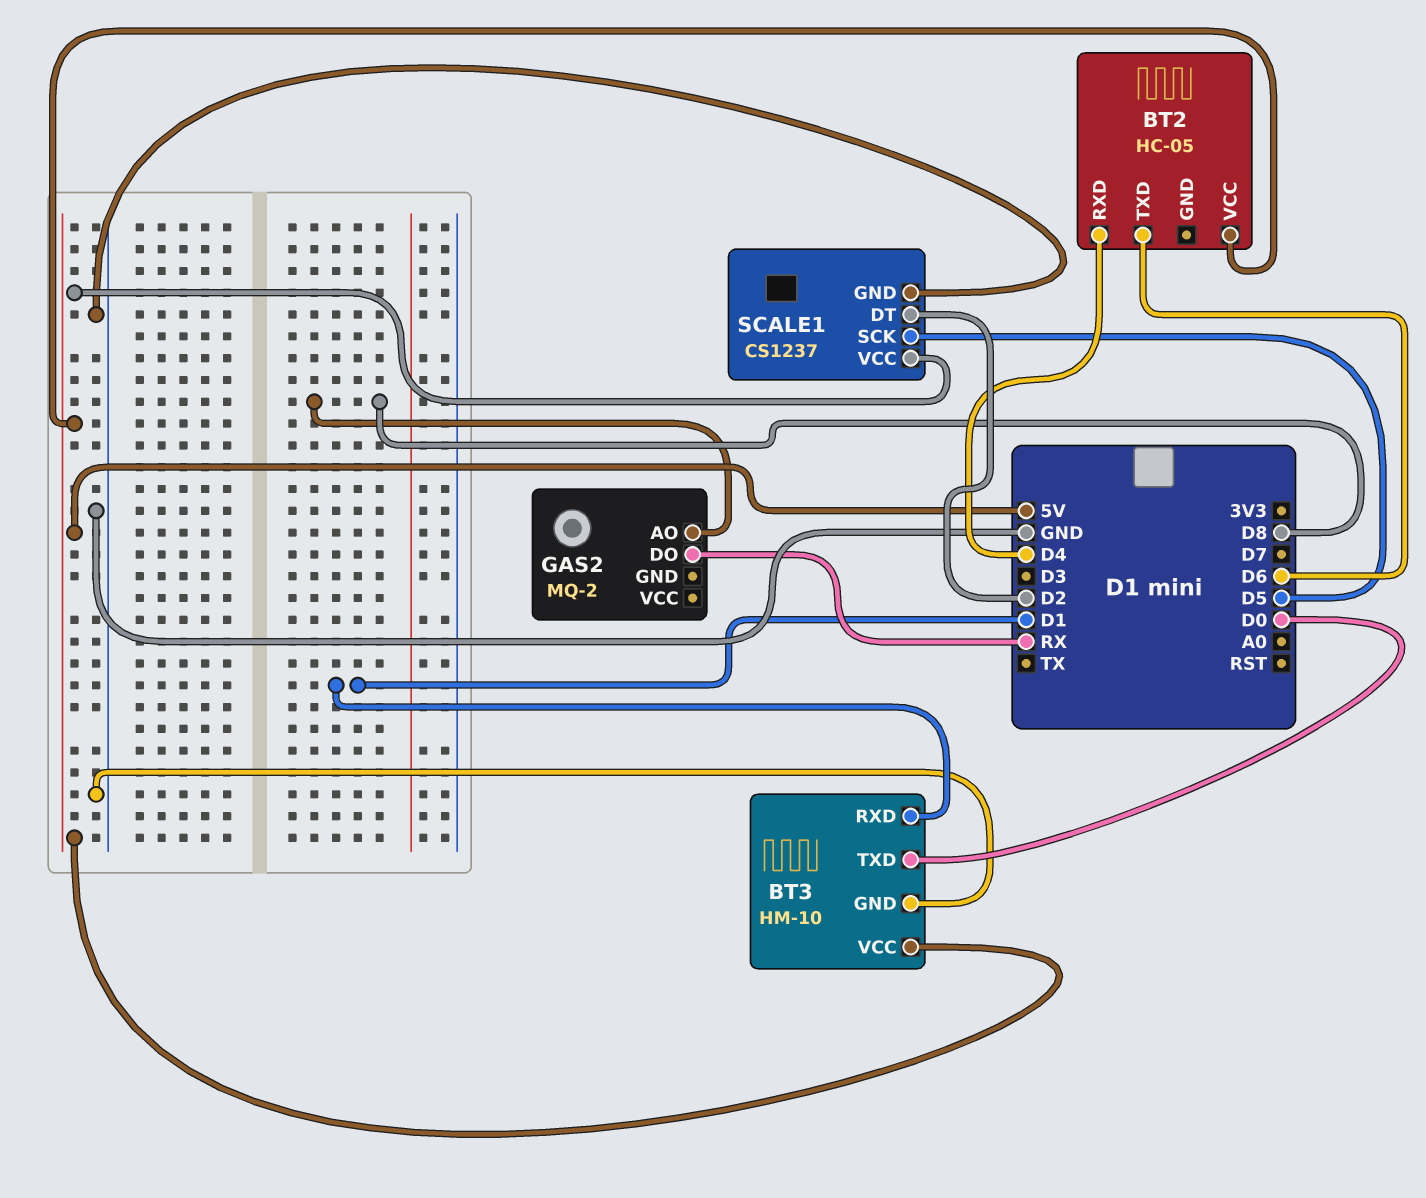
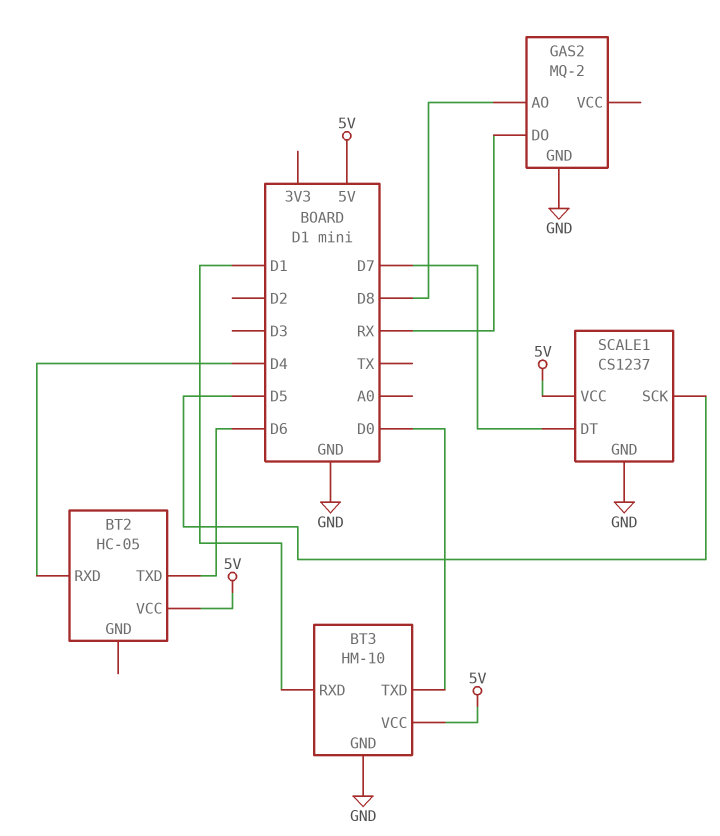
GAS2 pin GND: none -> GND
SCALE1 pin DT: D2 -> D7

